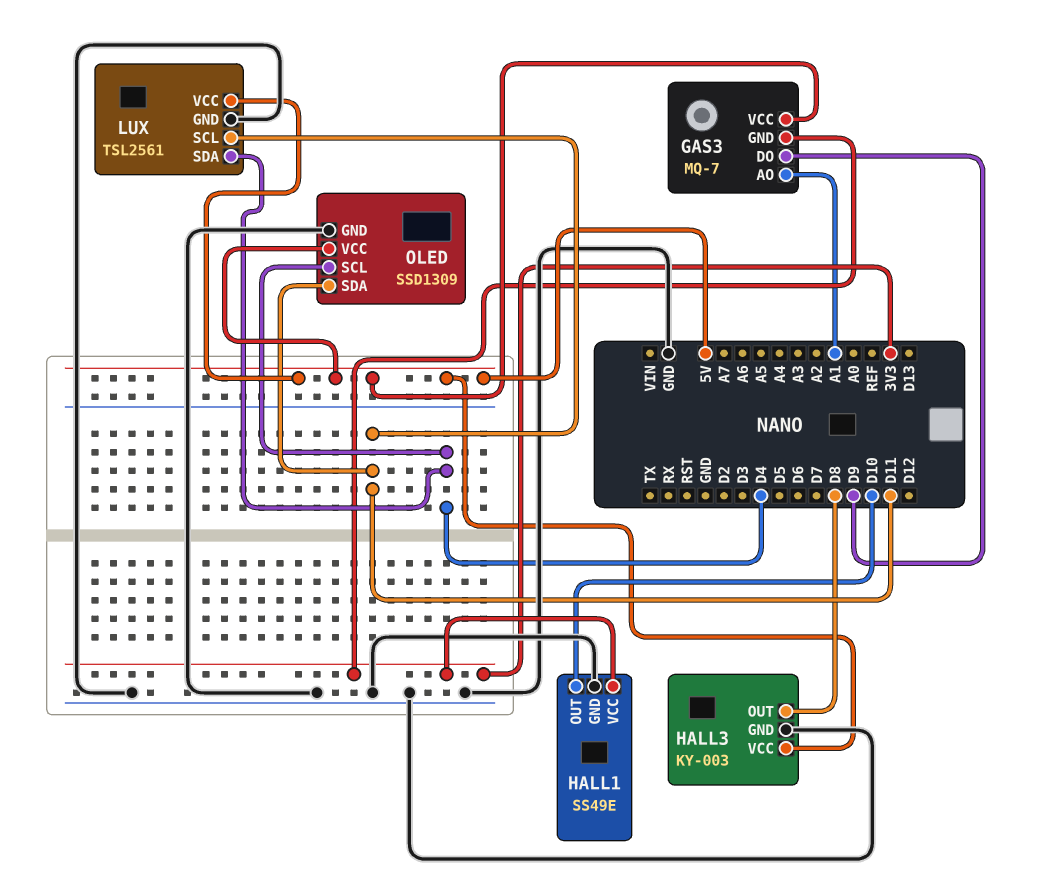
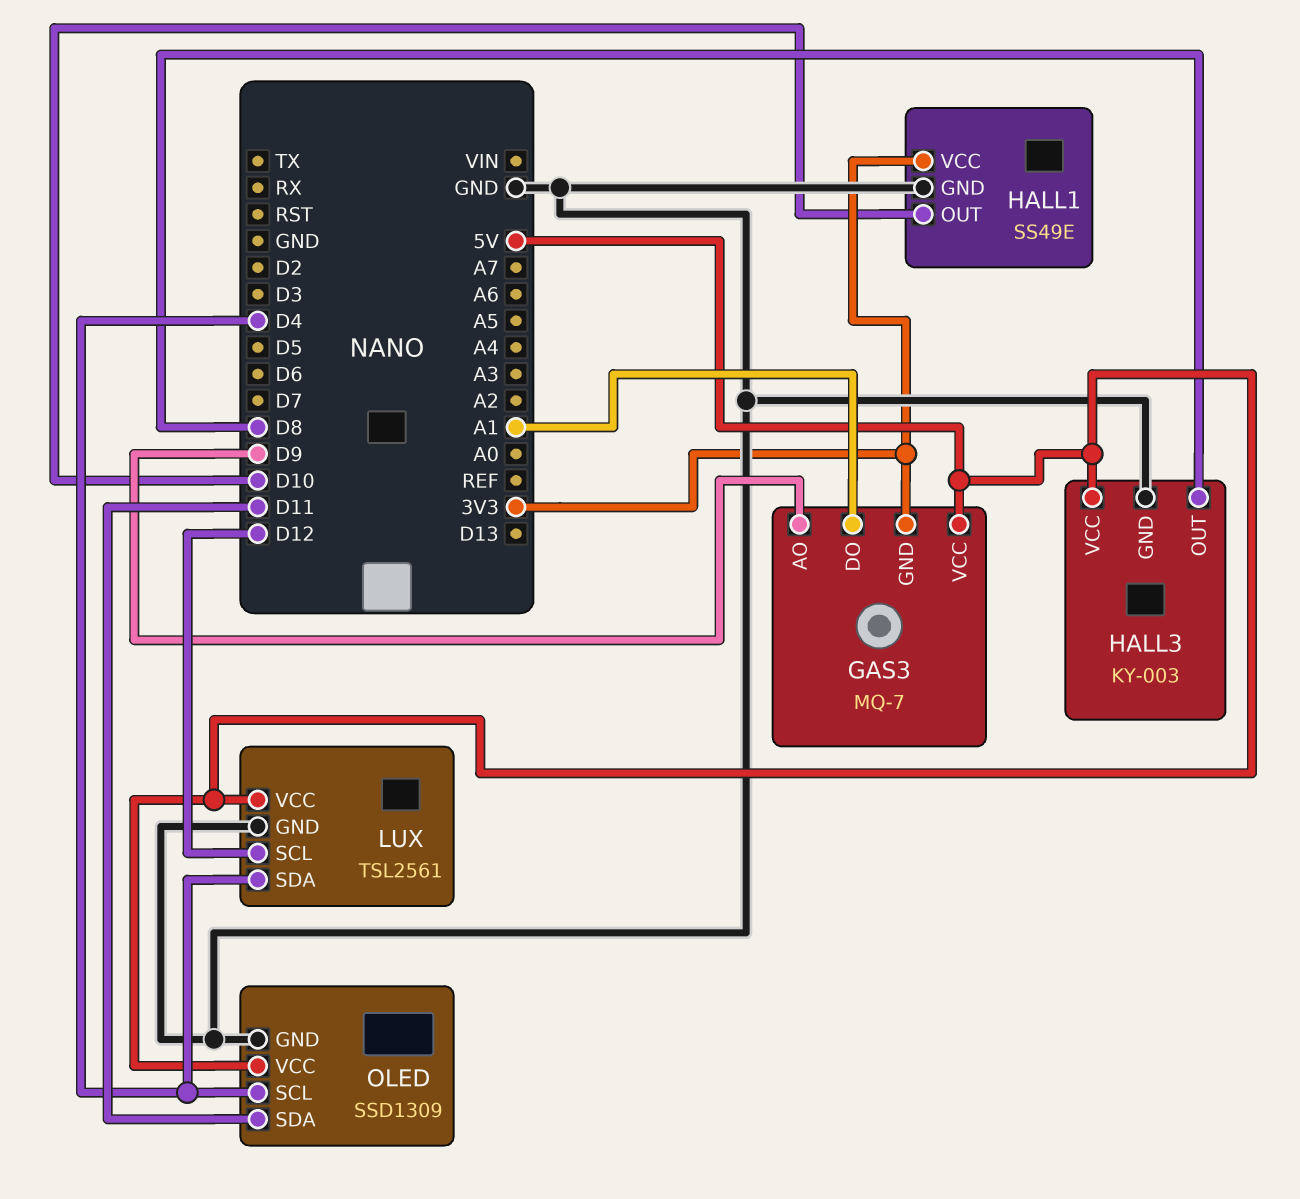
GAS3 pin AO: A1 -> D9
GAS3 pin DO: D9 -> A1
LUX pin SCL: D11 -> D12

